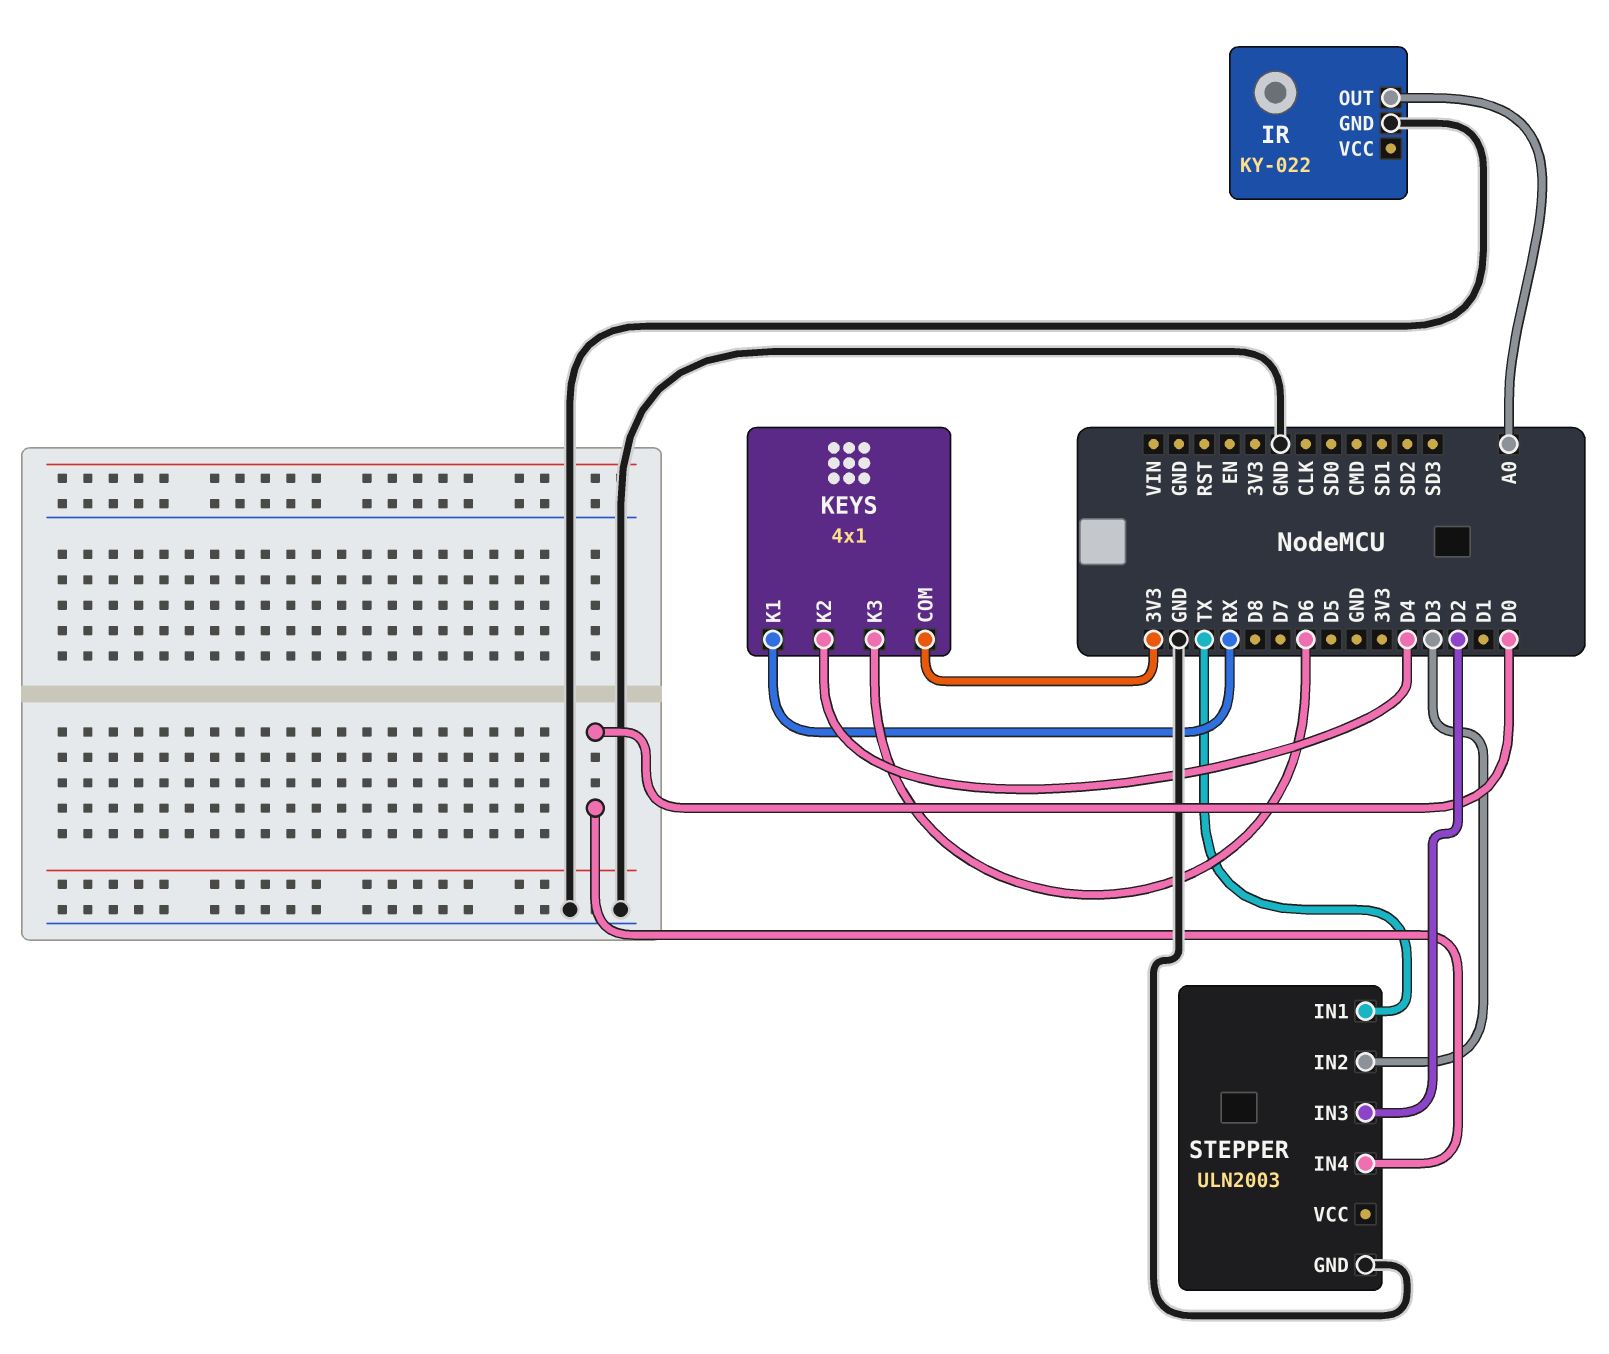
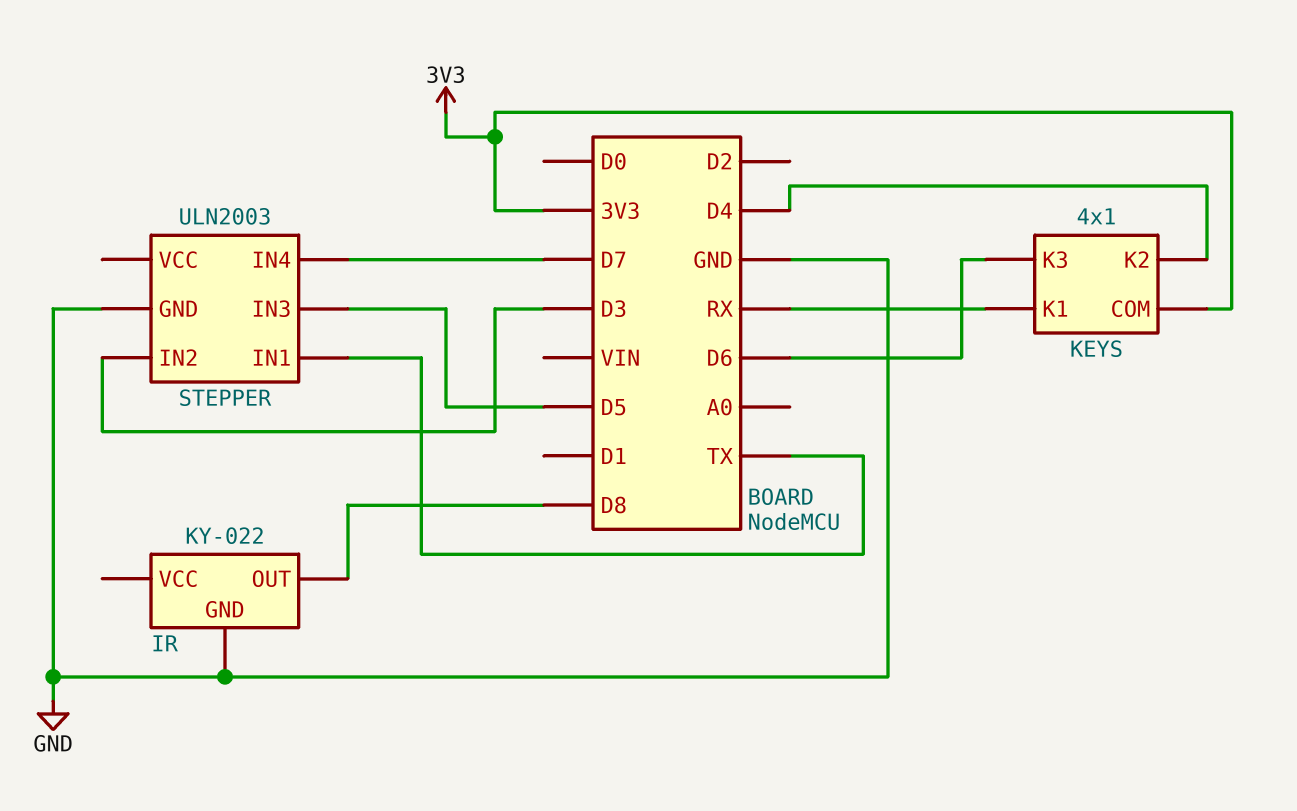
IR pin OUT: A0 -> D8
STEPPER pin IN3: D2 -> D5
STEPPER pin IN4: D0 -> D7

